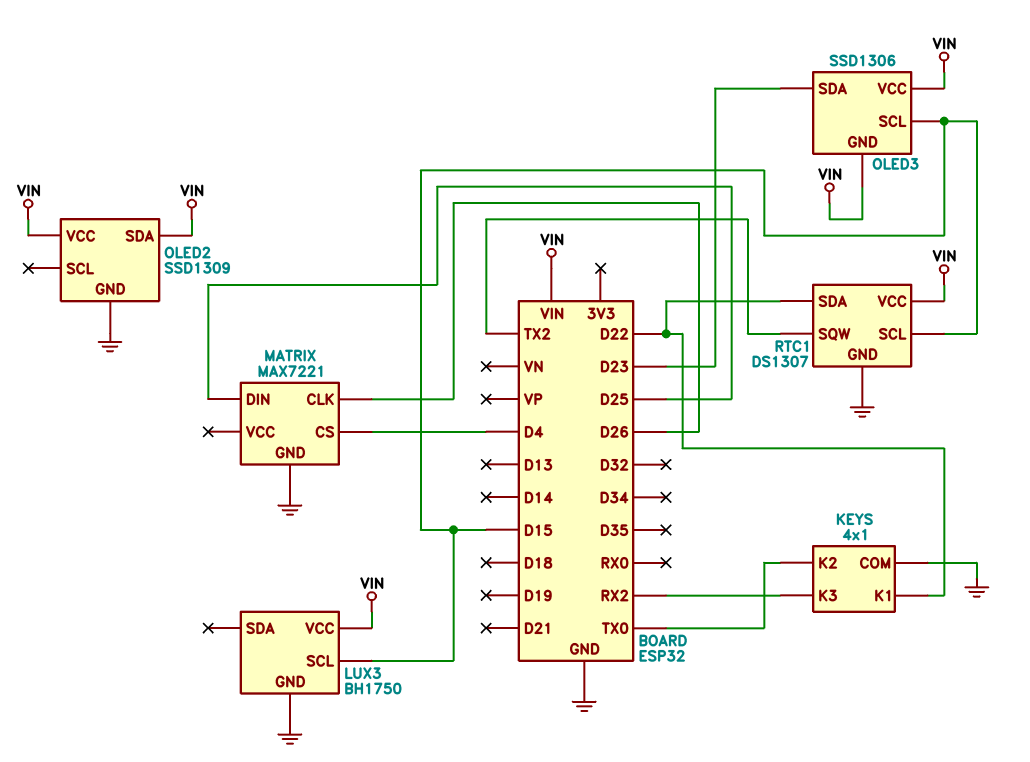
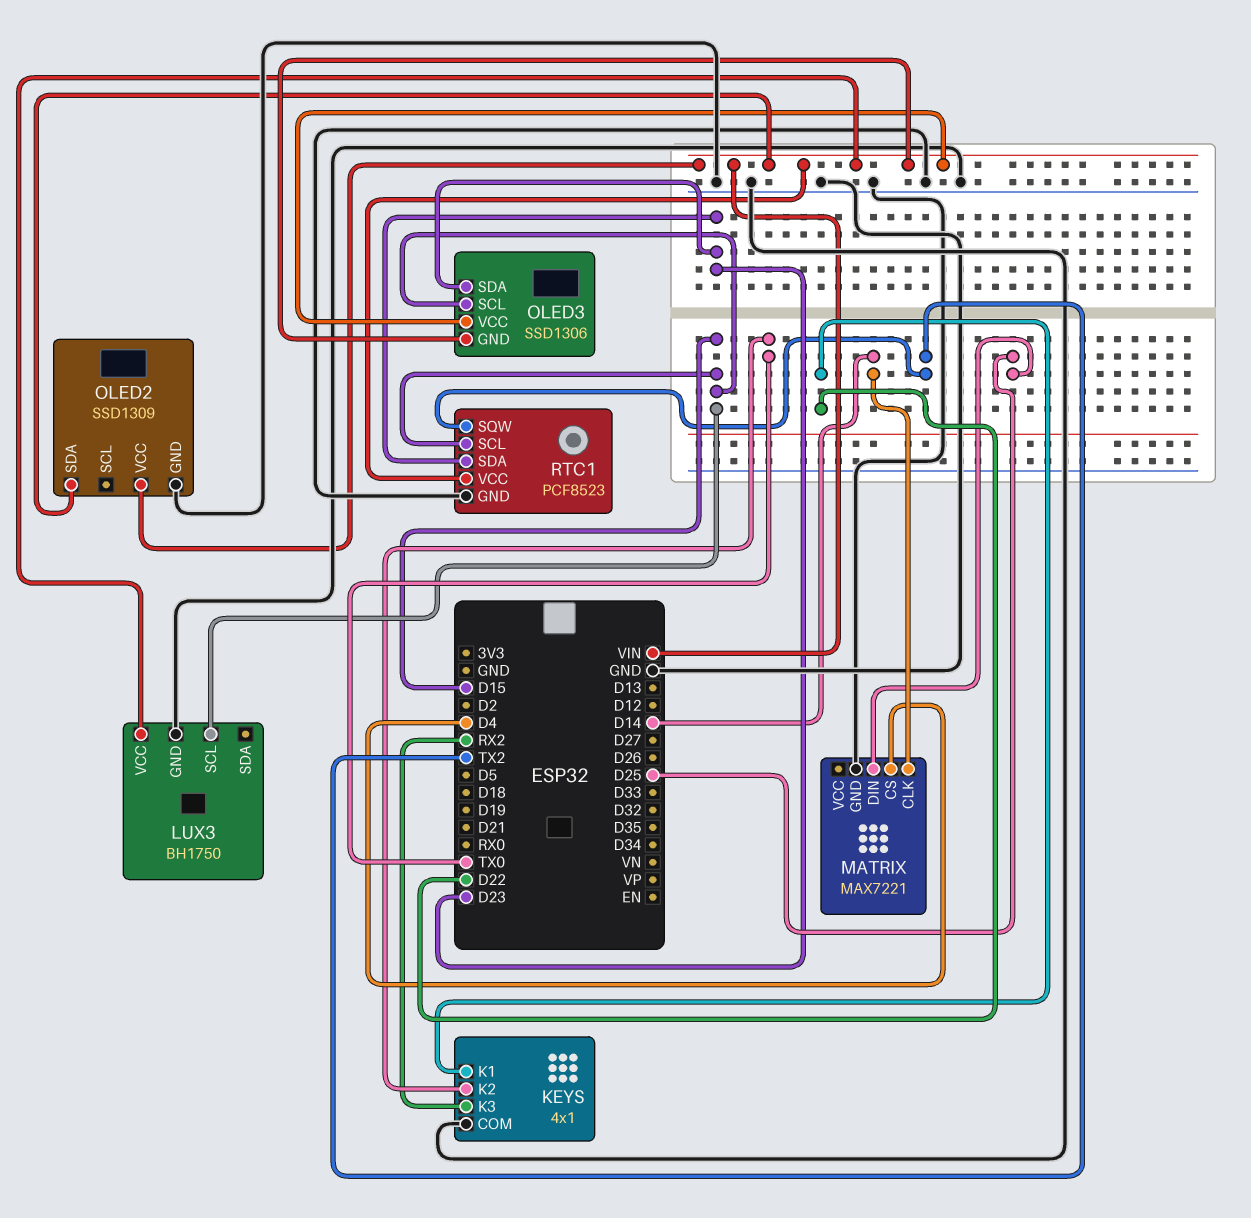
MATRIX pin CLK: D26 -> D14
RTC1: DS1307 -> PCF8523
RTC1 pin SDA: D22 -> D23

